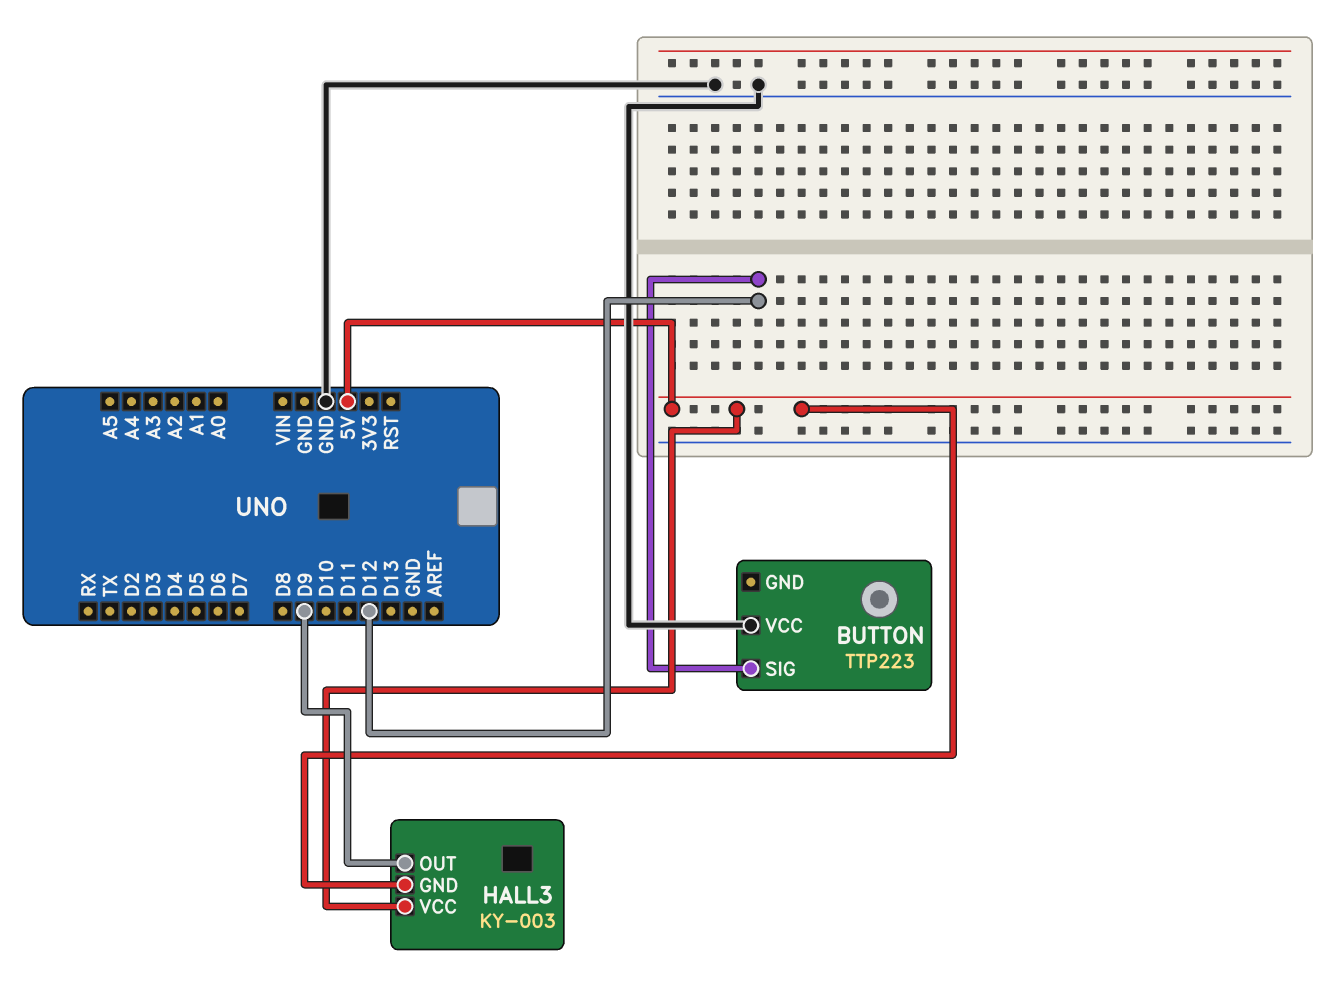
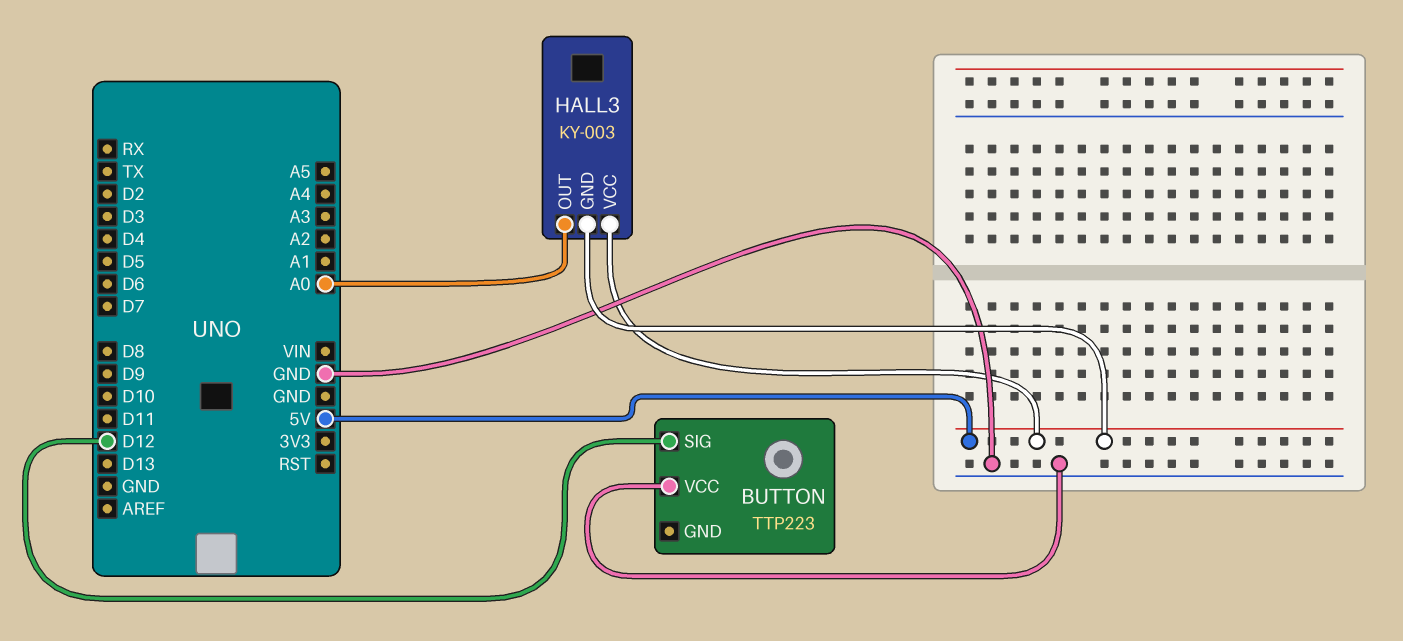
HALL3 pin OUT: D9 -> A0

